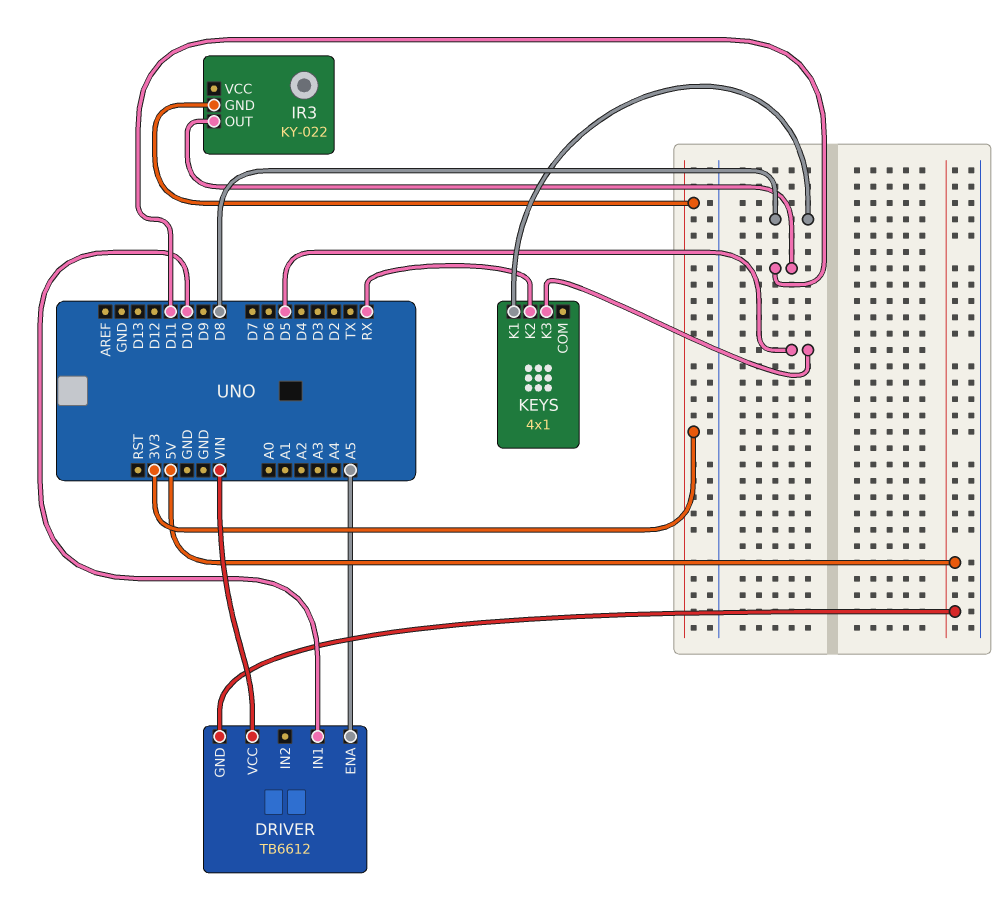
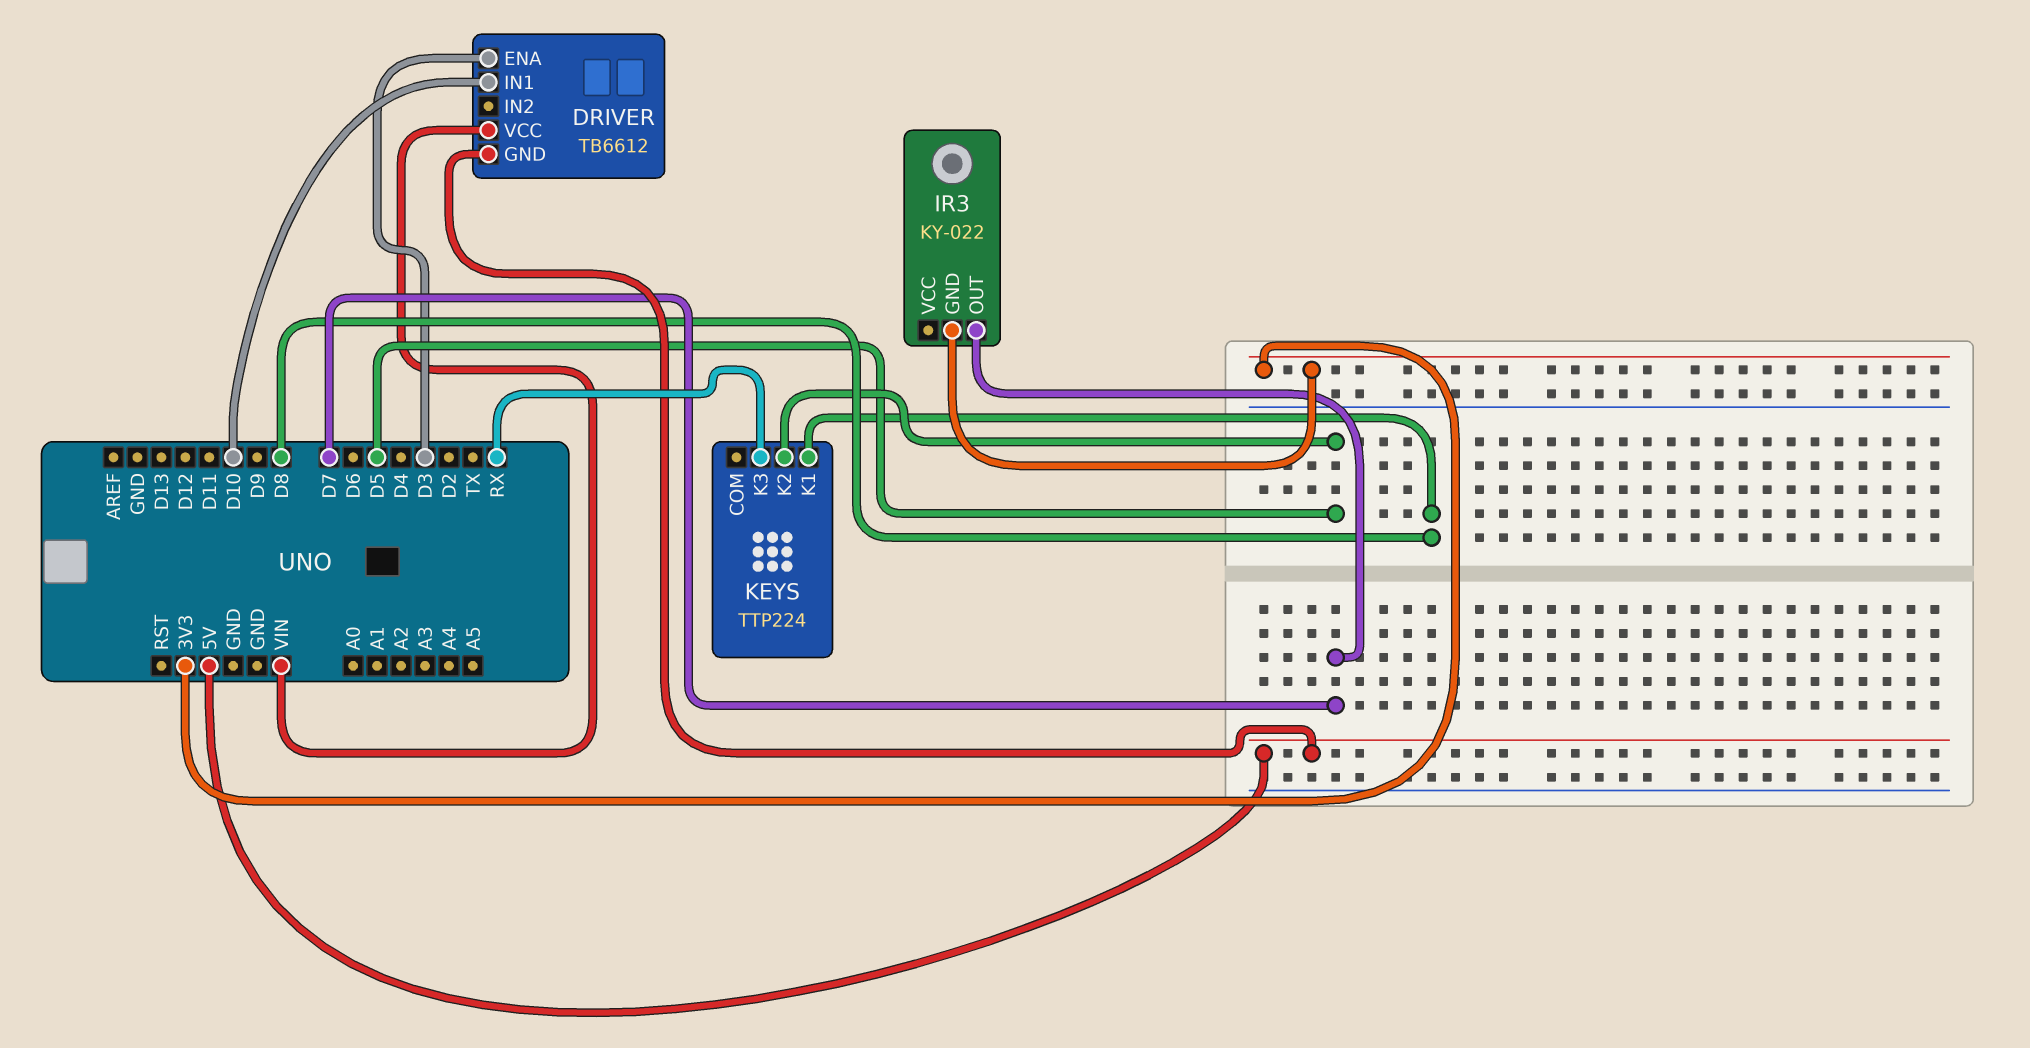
DRIVER pin ENA: A5 -> D3
IR3 pin OUT: D11 -> D7
KEYS: 4x1 -> TTP224
KEYS pin K2: RX -> D5
KEYS pin K3: D5 -> RX

